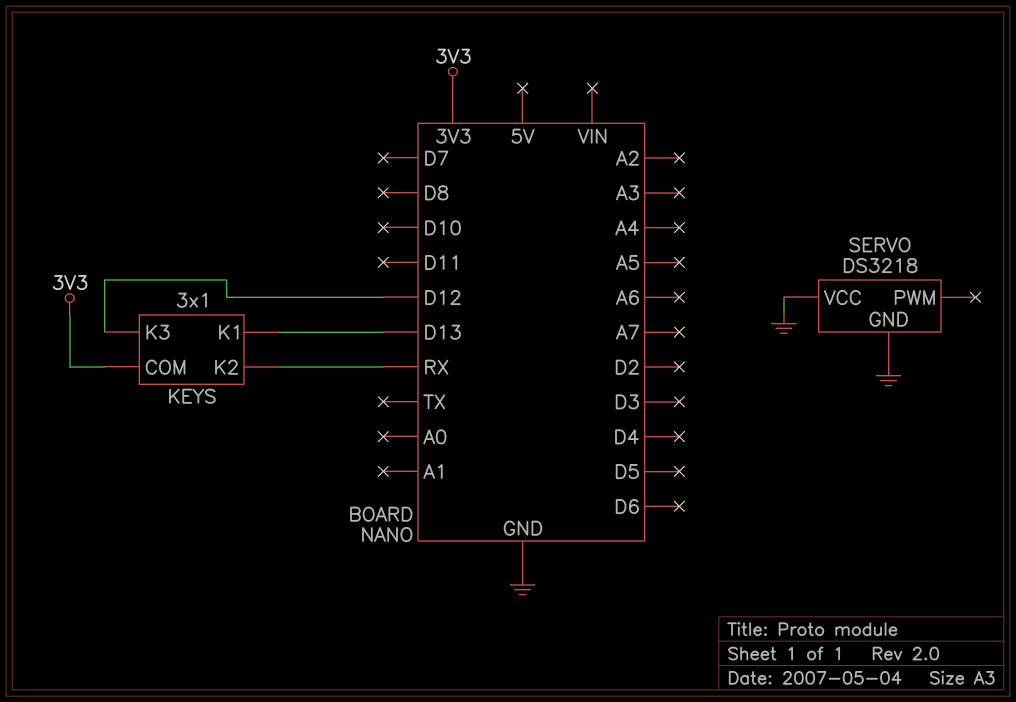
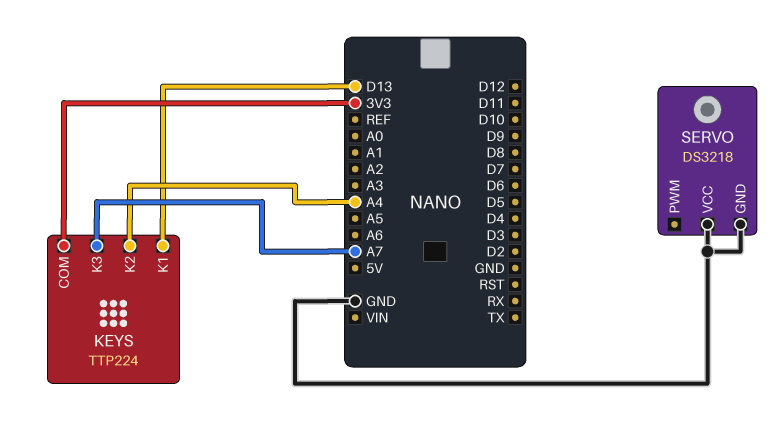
KEYS: 3x1 -> TTP224
KEYS pin K2: RX -> A4
KEYS pin K3: D12 -> A7

